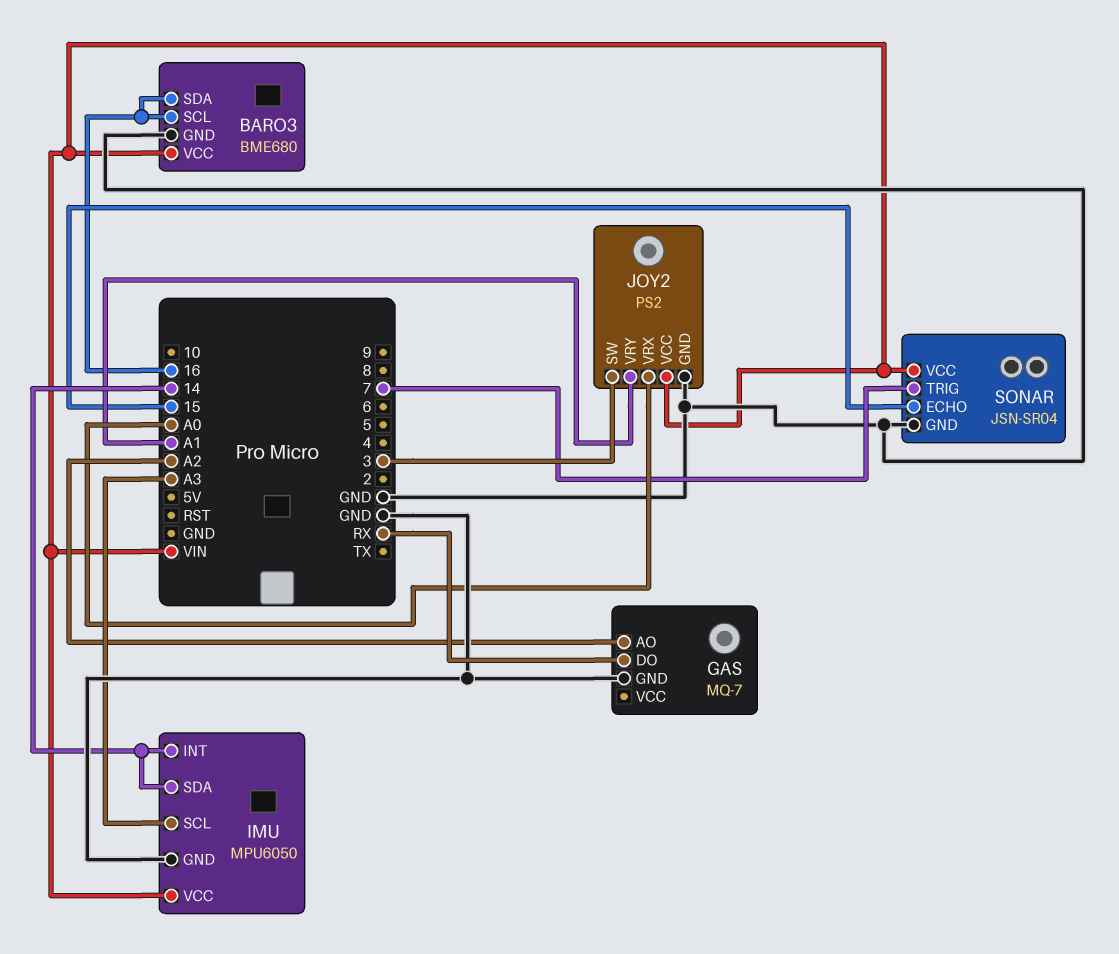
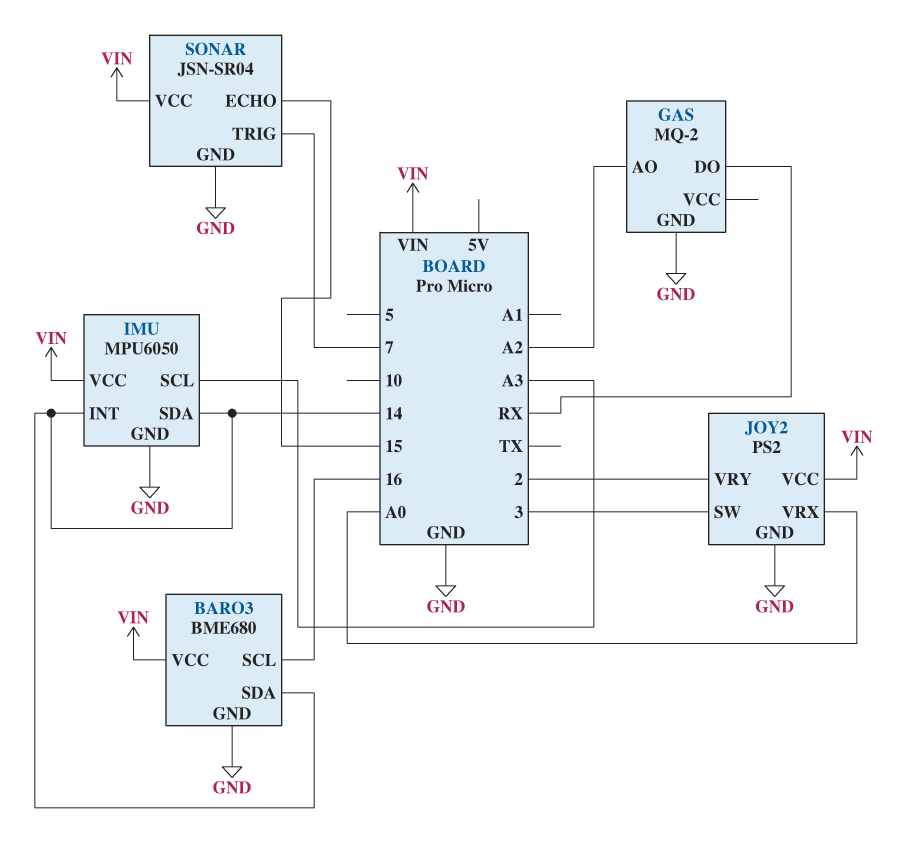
BARO3 pin SDA: 16 -> 14
GAS: MQ-7 -> MQ-2
JOY2 pin VRY: A1 -> 2

